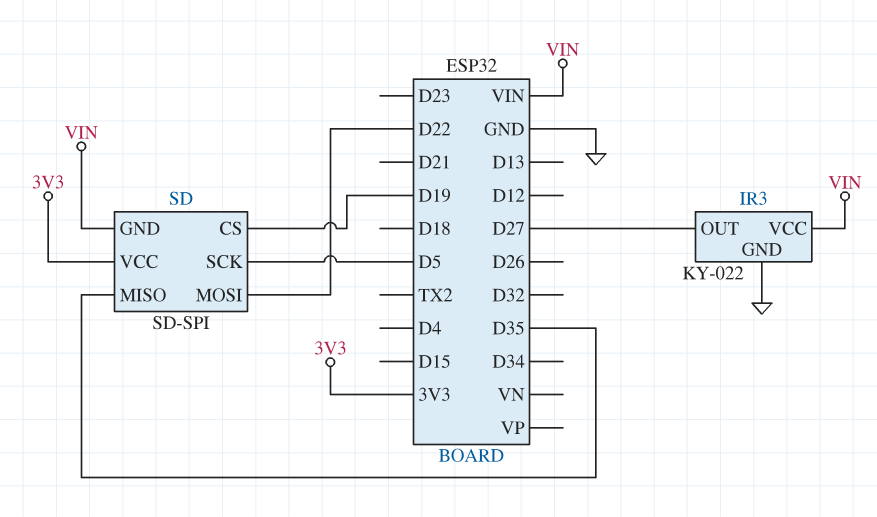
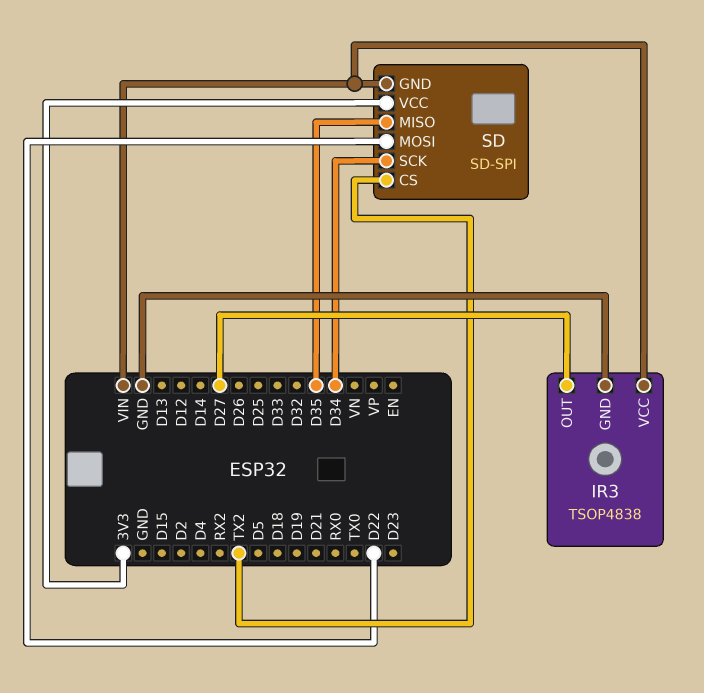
IR3: KY-022 -> TSOP4838
SD pin CS: D19 -> TX2
SD pin SCK: D5 -> D34

